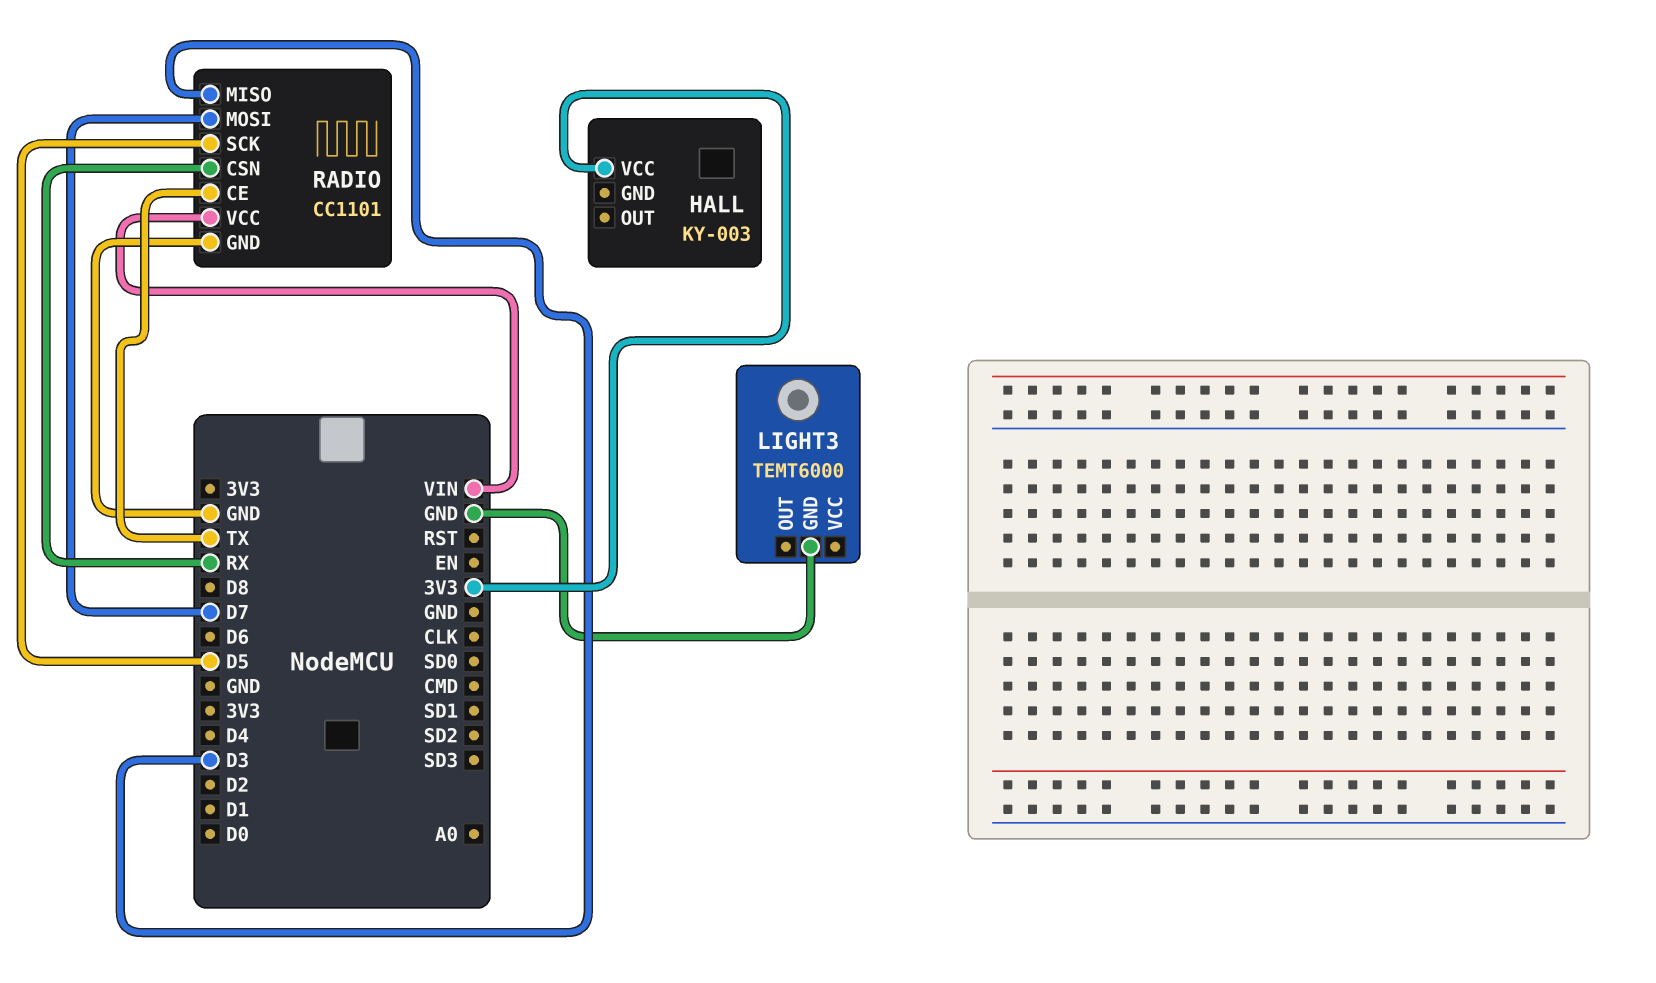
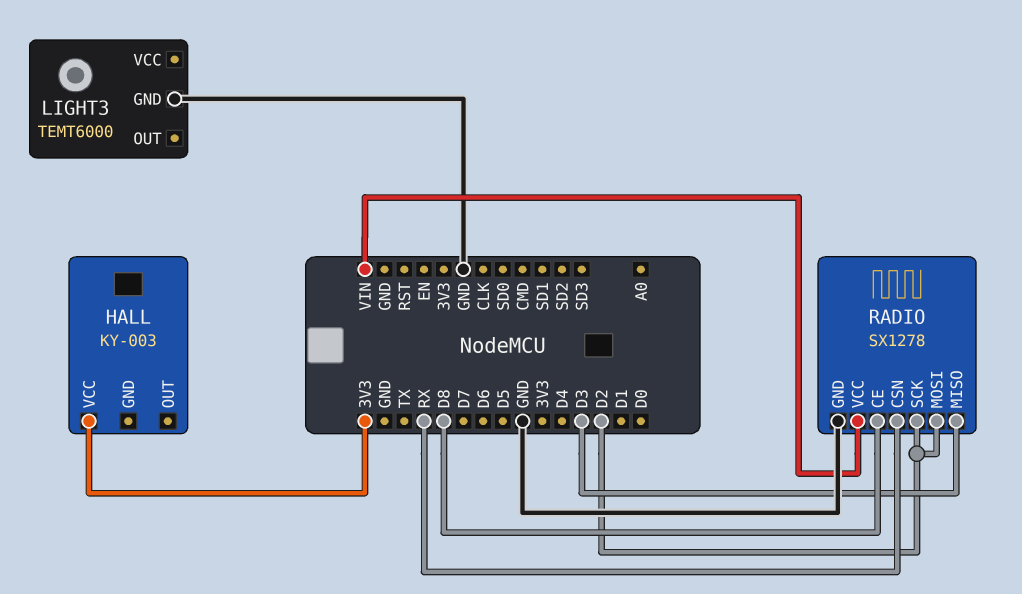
RADIO: CC1101 -> SX1278
RADIO pin CE: TX -> D8
RADIO pin MOSI: D7 -> D2
RADIO pin SCK: D5 -> D2

